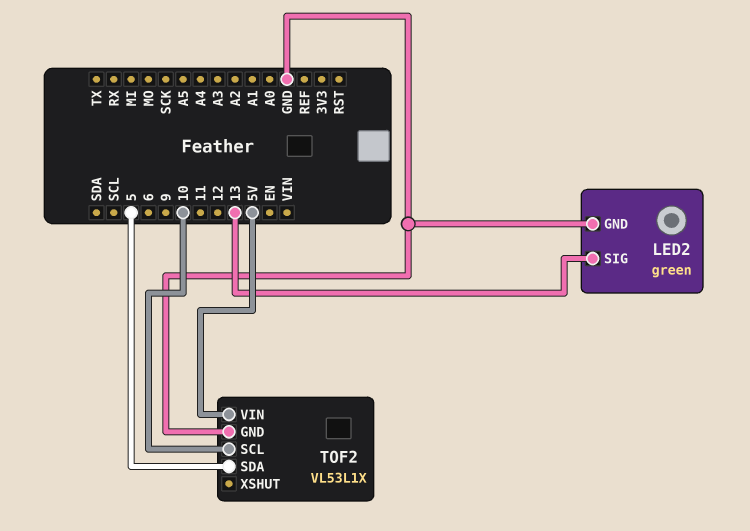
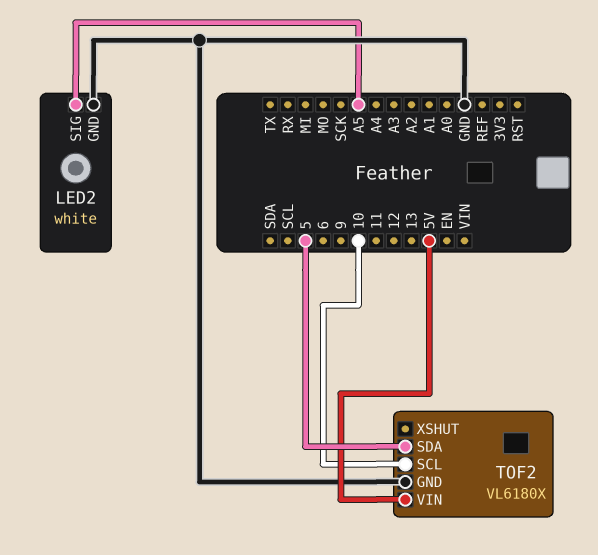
LED2: green -> white
LED2 pin SIG: 13 -> A5
TOF2: VL53L1X -> VL6180X

